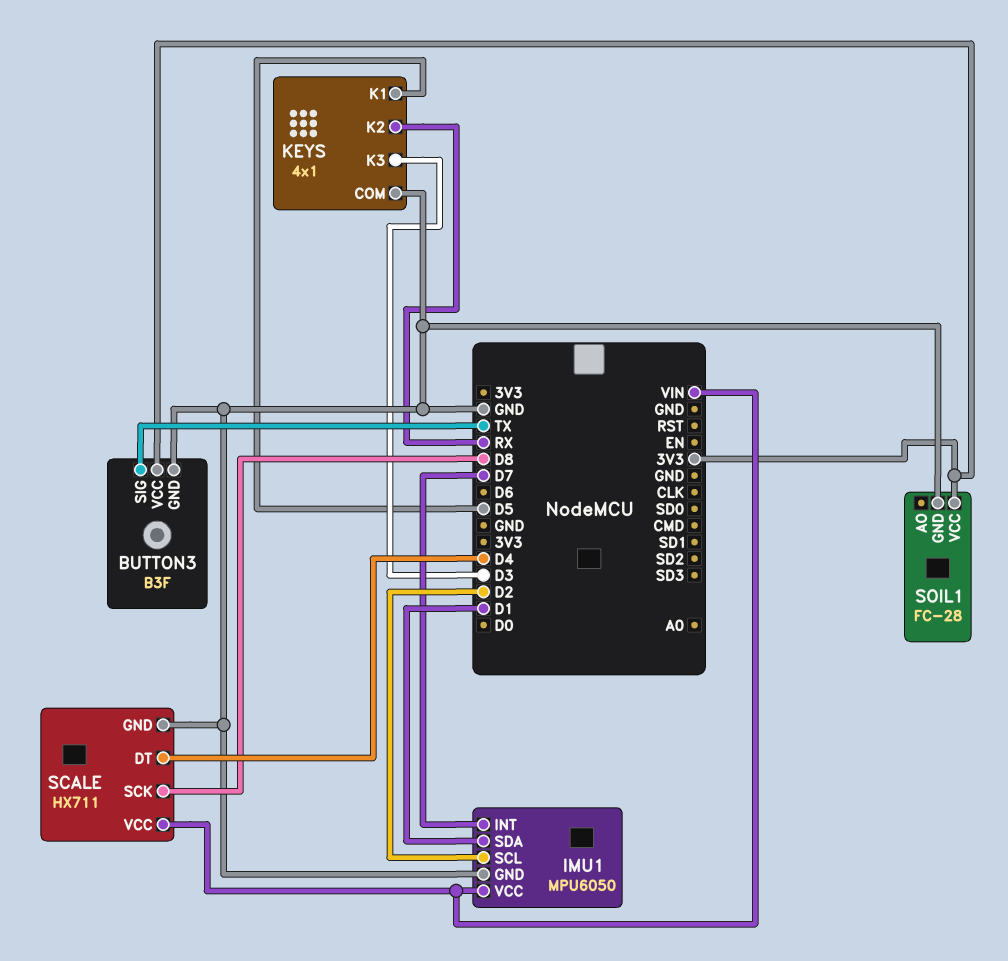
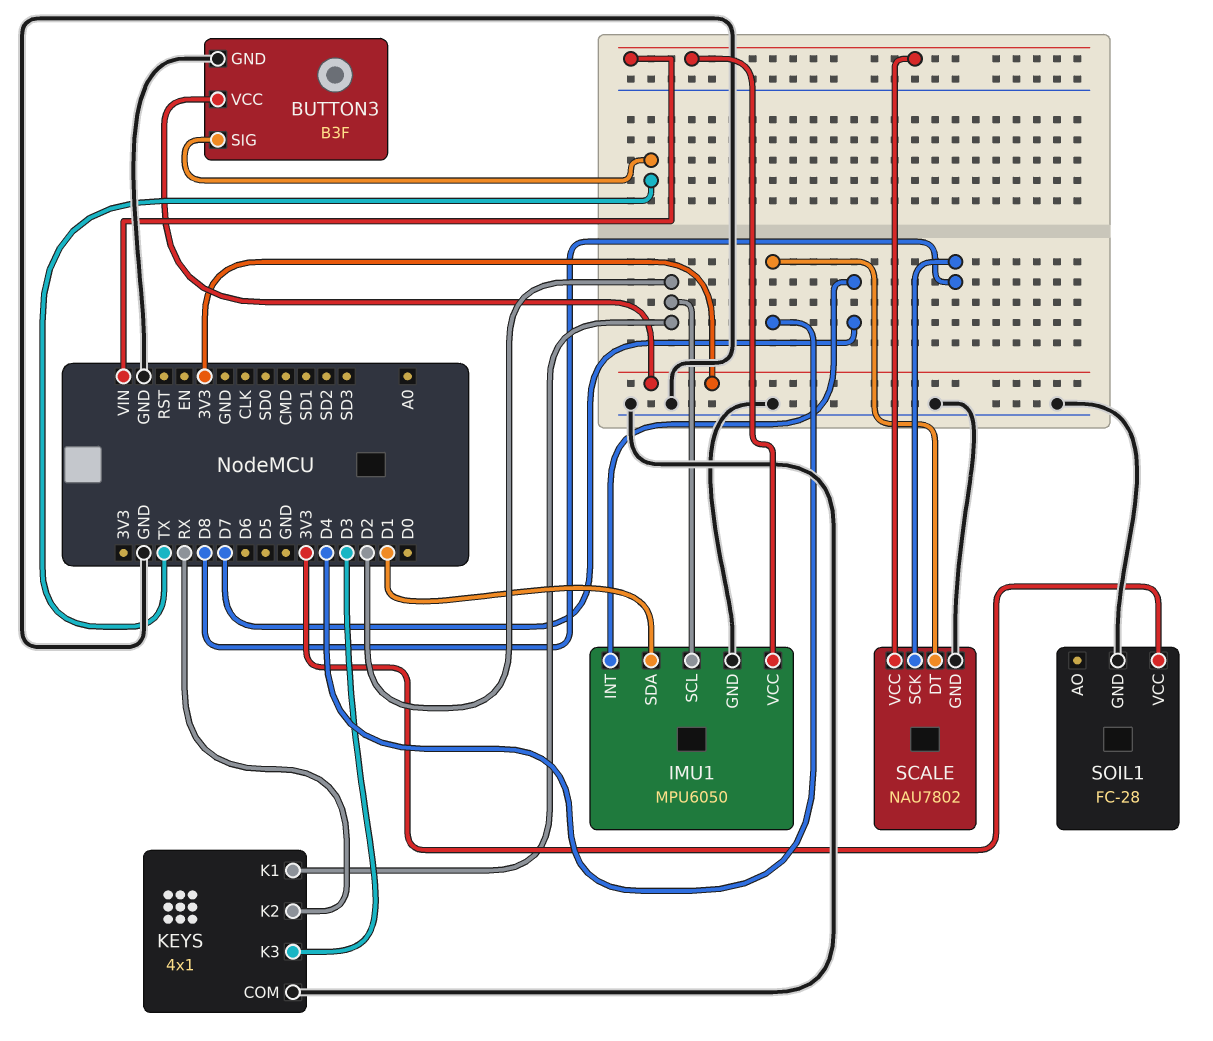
KEYS pin K1: D5 -> D2
SCALE: HX711 -> NAU7802

